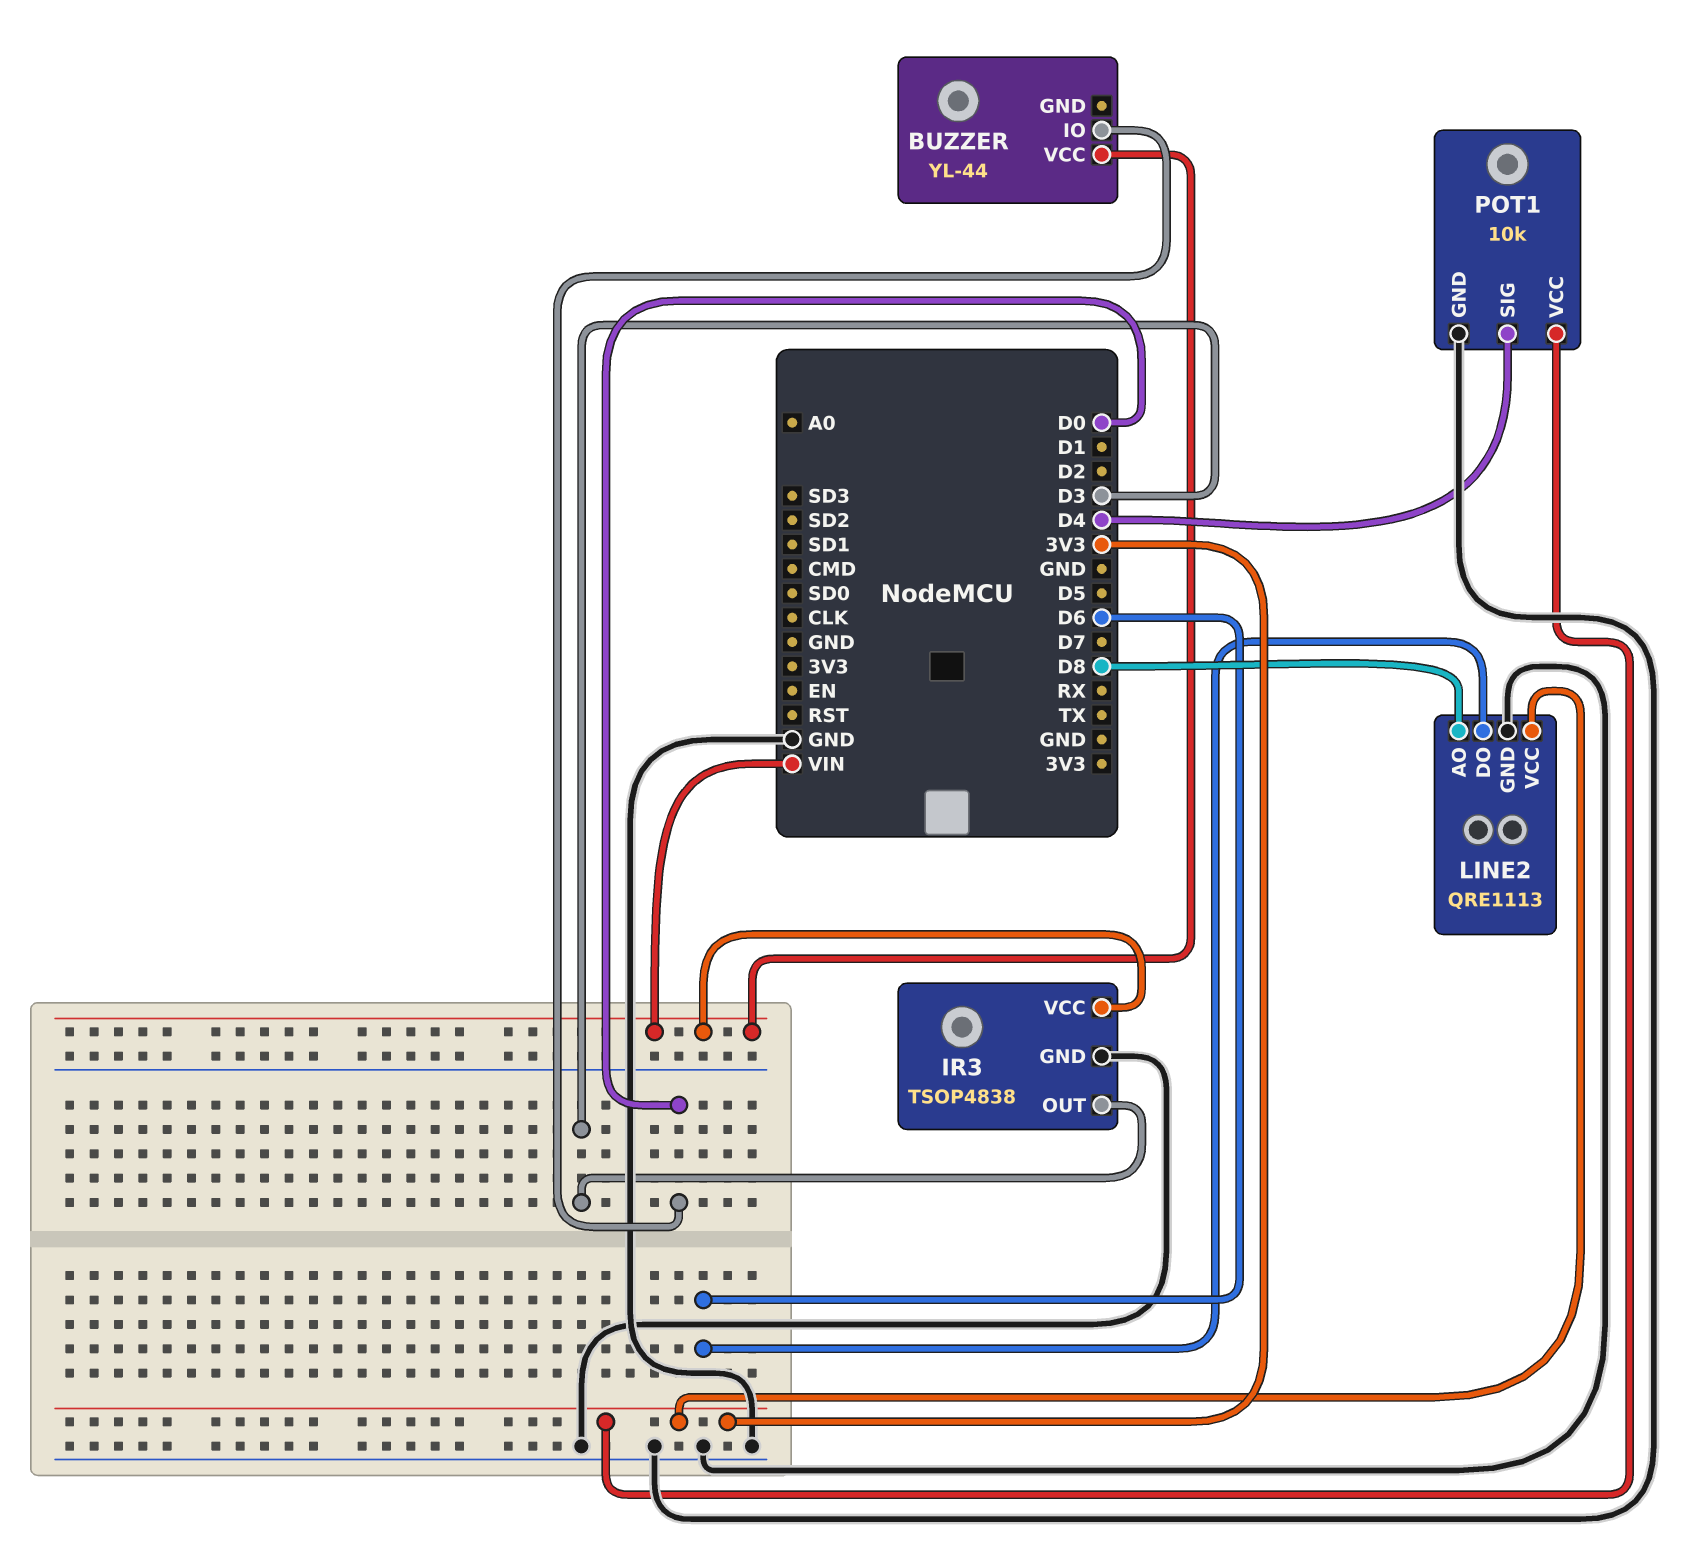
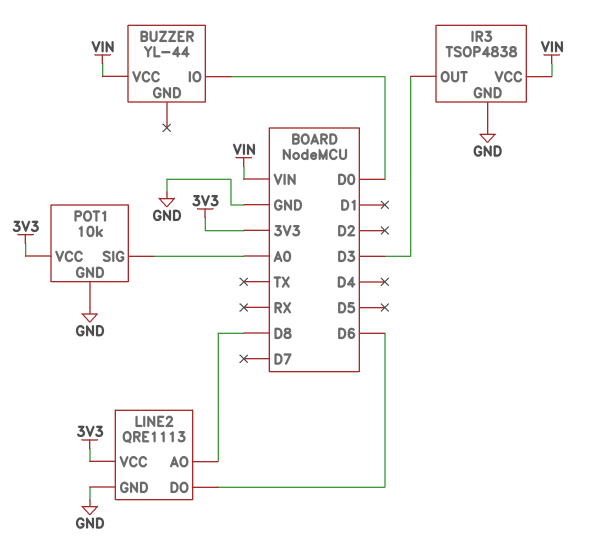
POT1 pin SIG: D4 -> A0

